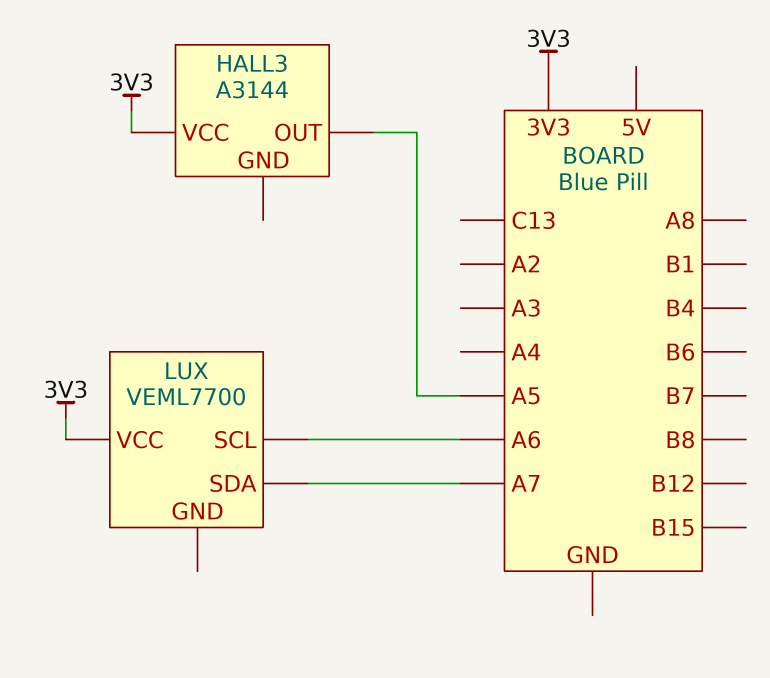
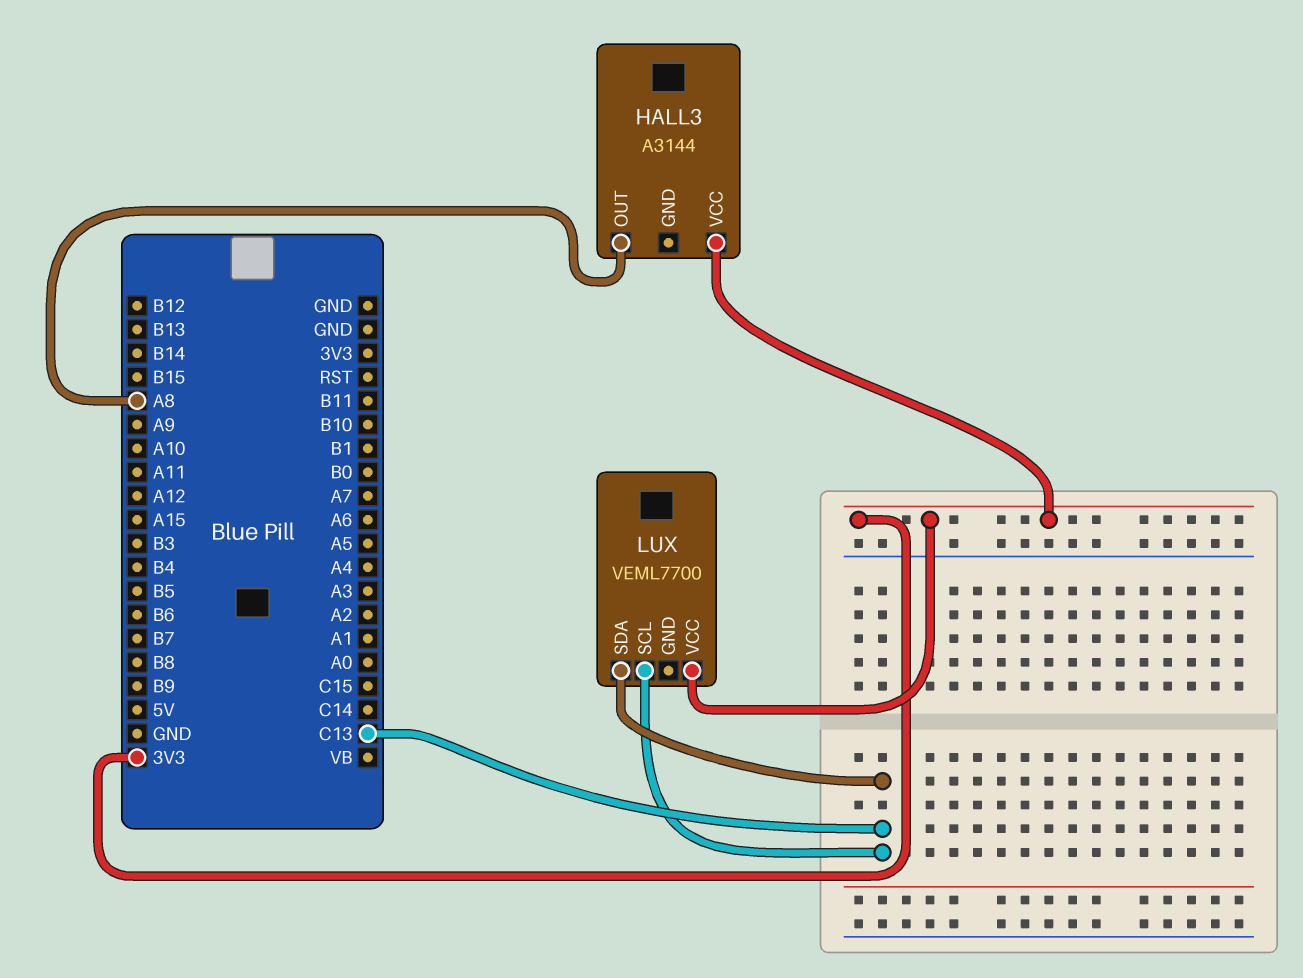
HALL3 pin OUT: A5 -> A8
LUX pin SCL: A6 -> C13
LUX pin SDA: A7 -> C13

